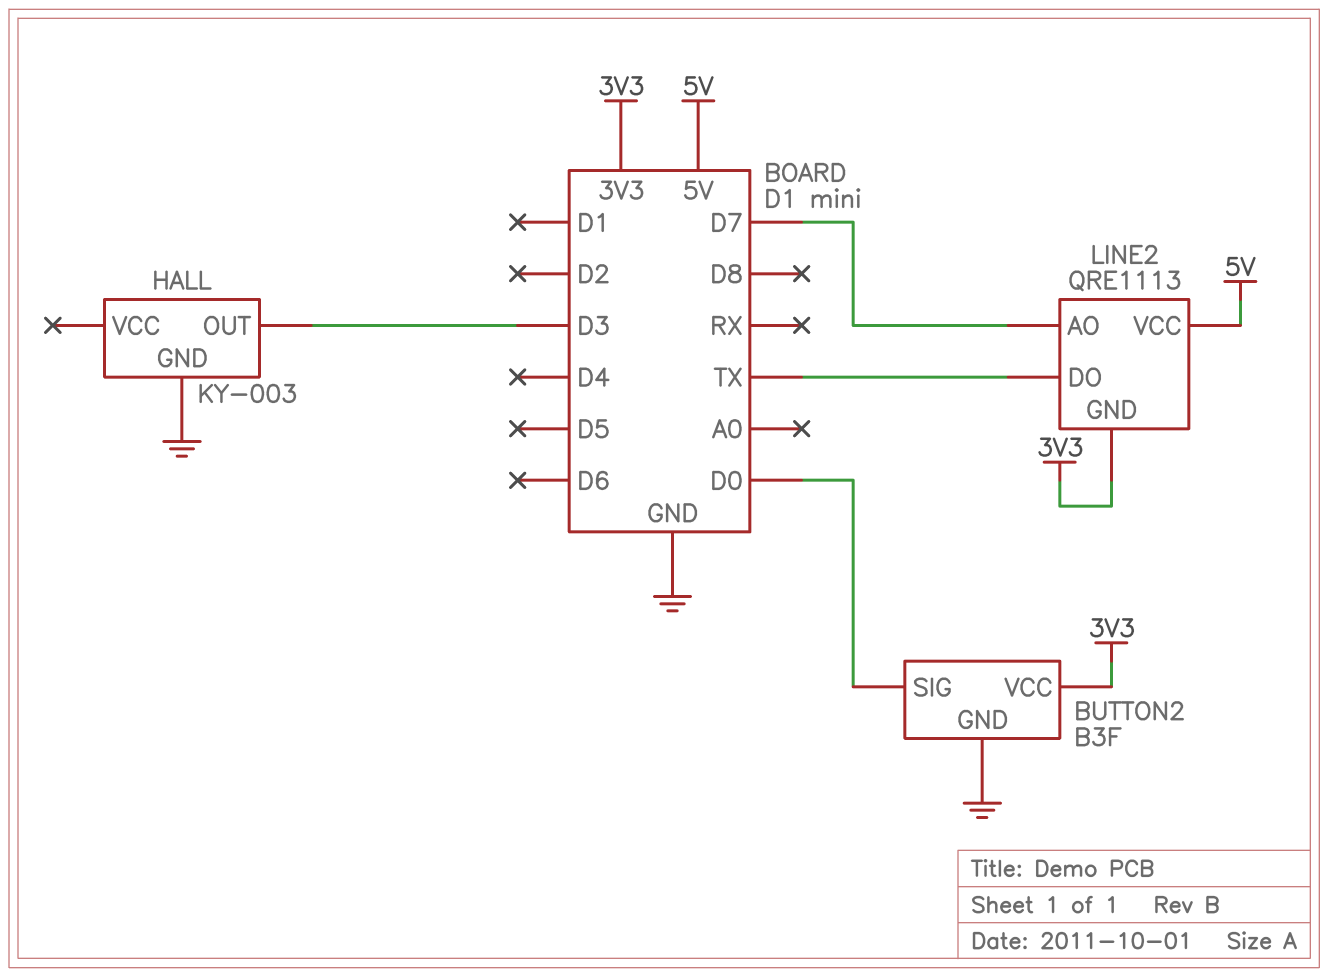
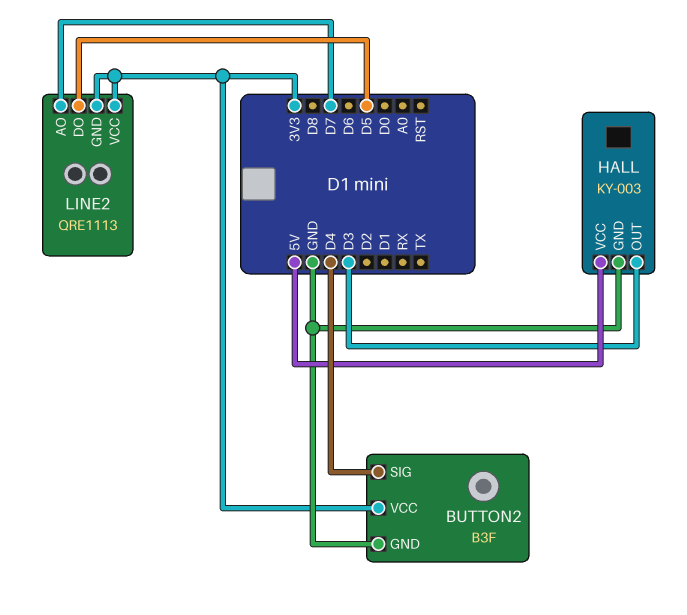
BUTTON2 pin SIG: D0 -> D4
HALL pin VCC: none -> 5V
LINE2 pin DO: TX -> D5
LINE2 pin VCC: 5V -> 3V3

